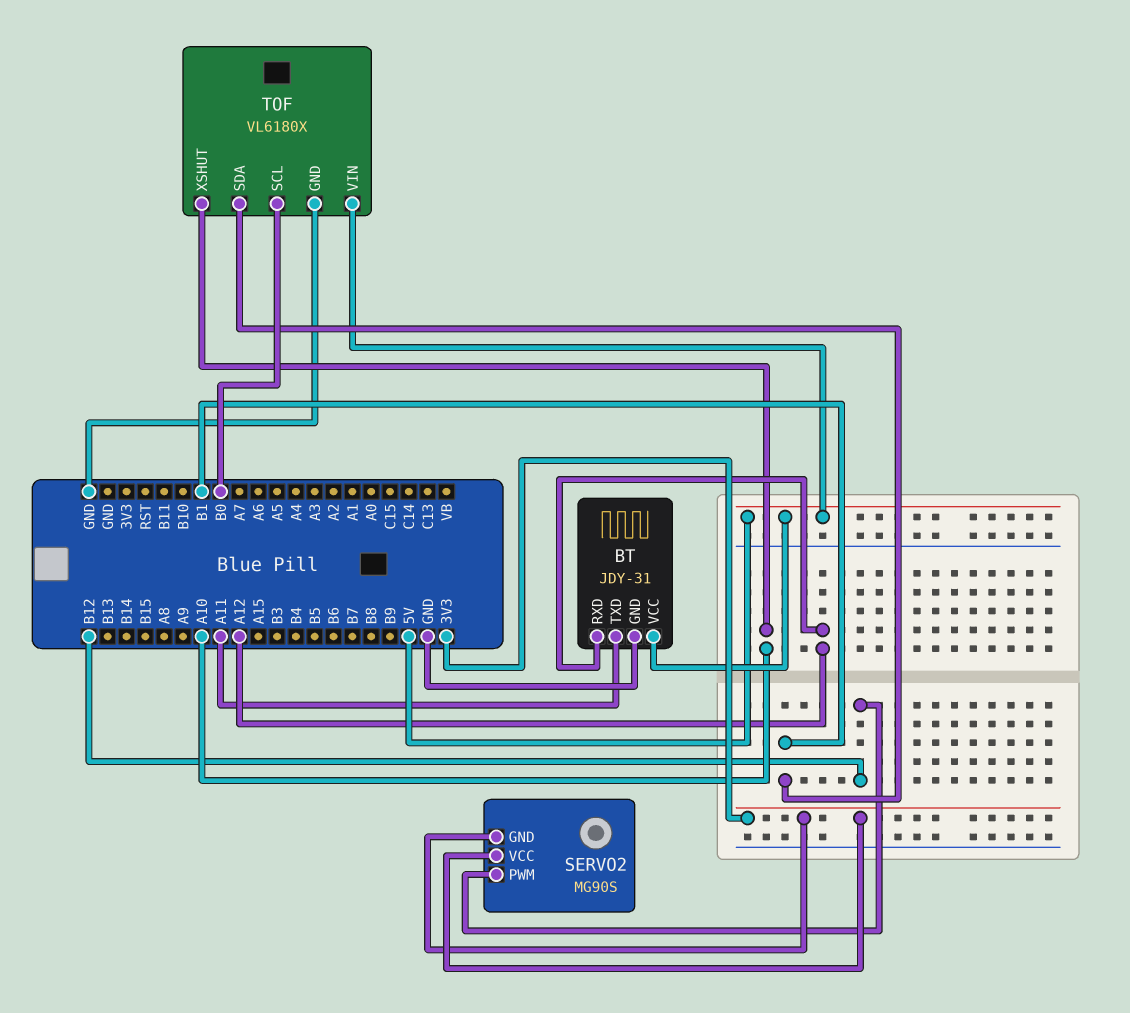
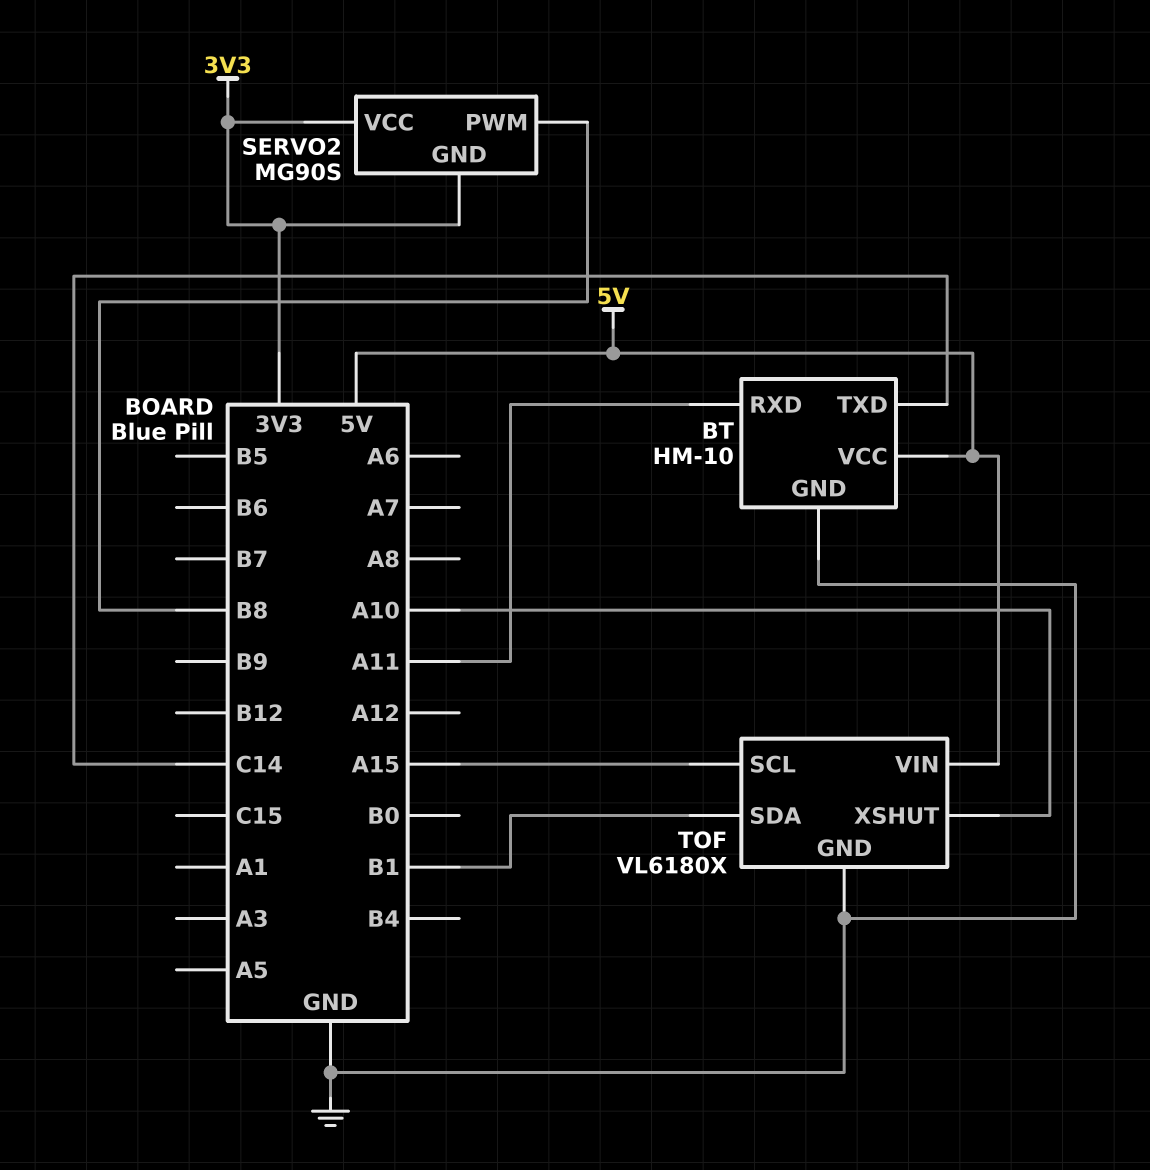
BT: JDY-31 -> HM-10
BT pin RXD: A12 -> A11
BT pin TXD: A11 -> C14
SERVO2 pin PWM: B12 -> B8
TOF pin SCL: B0 -> A15

